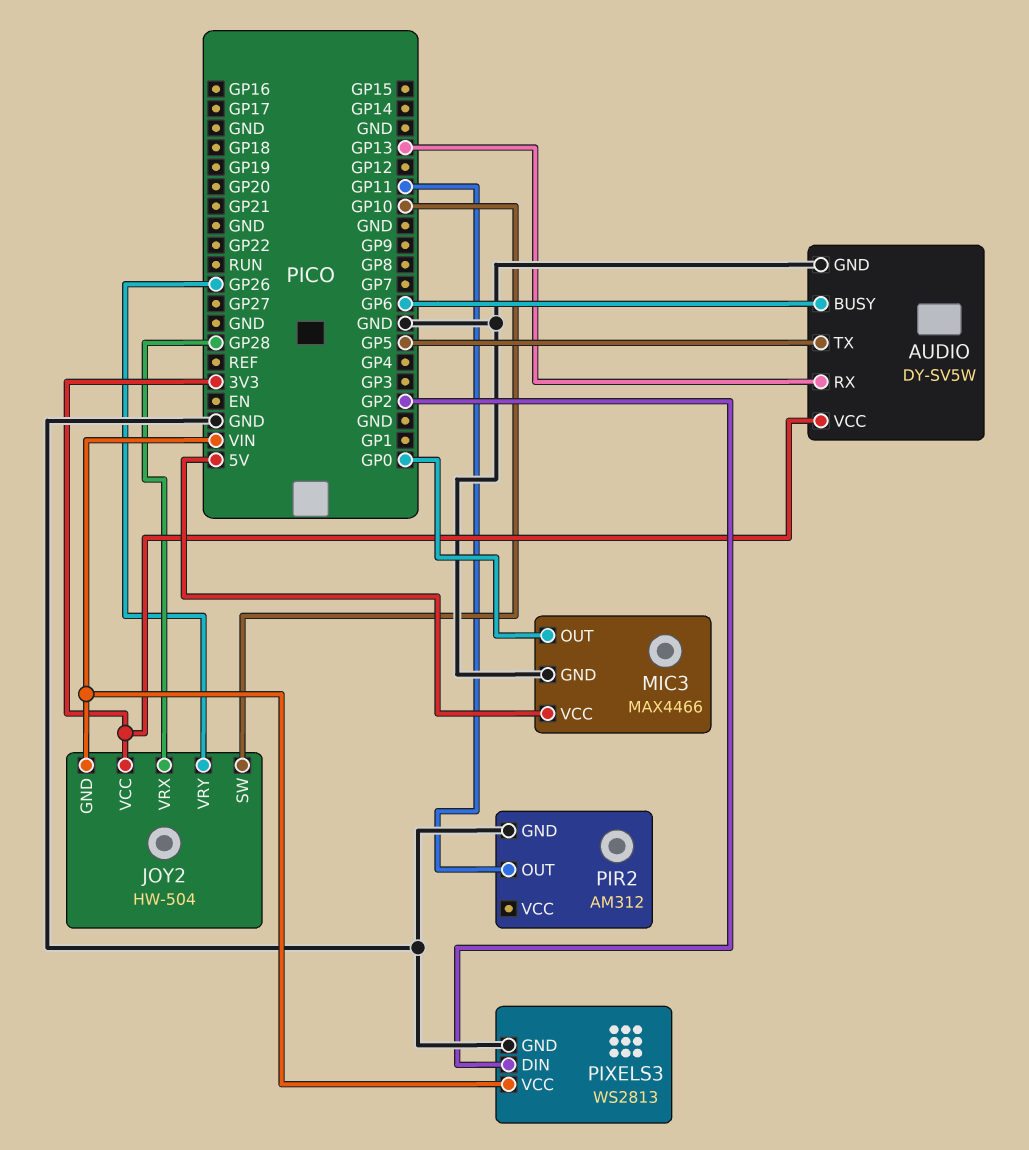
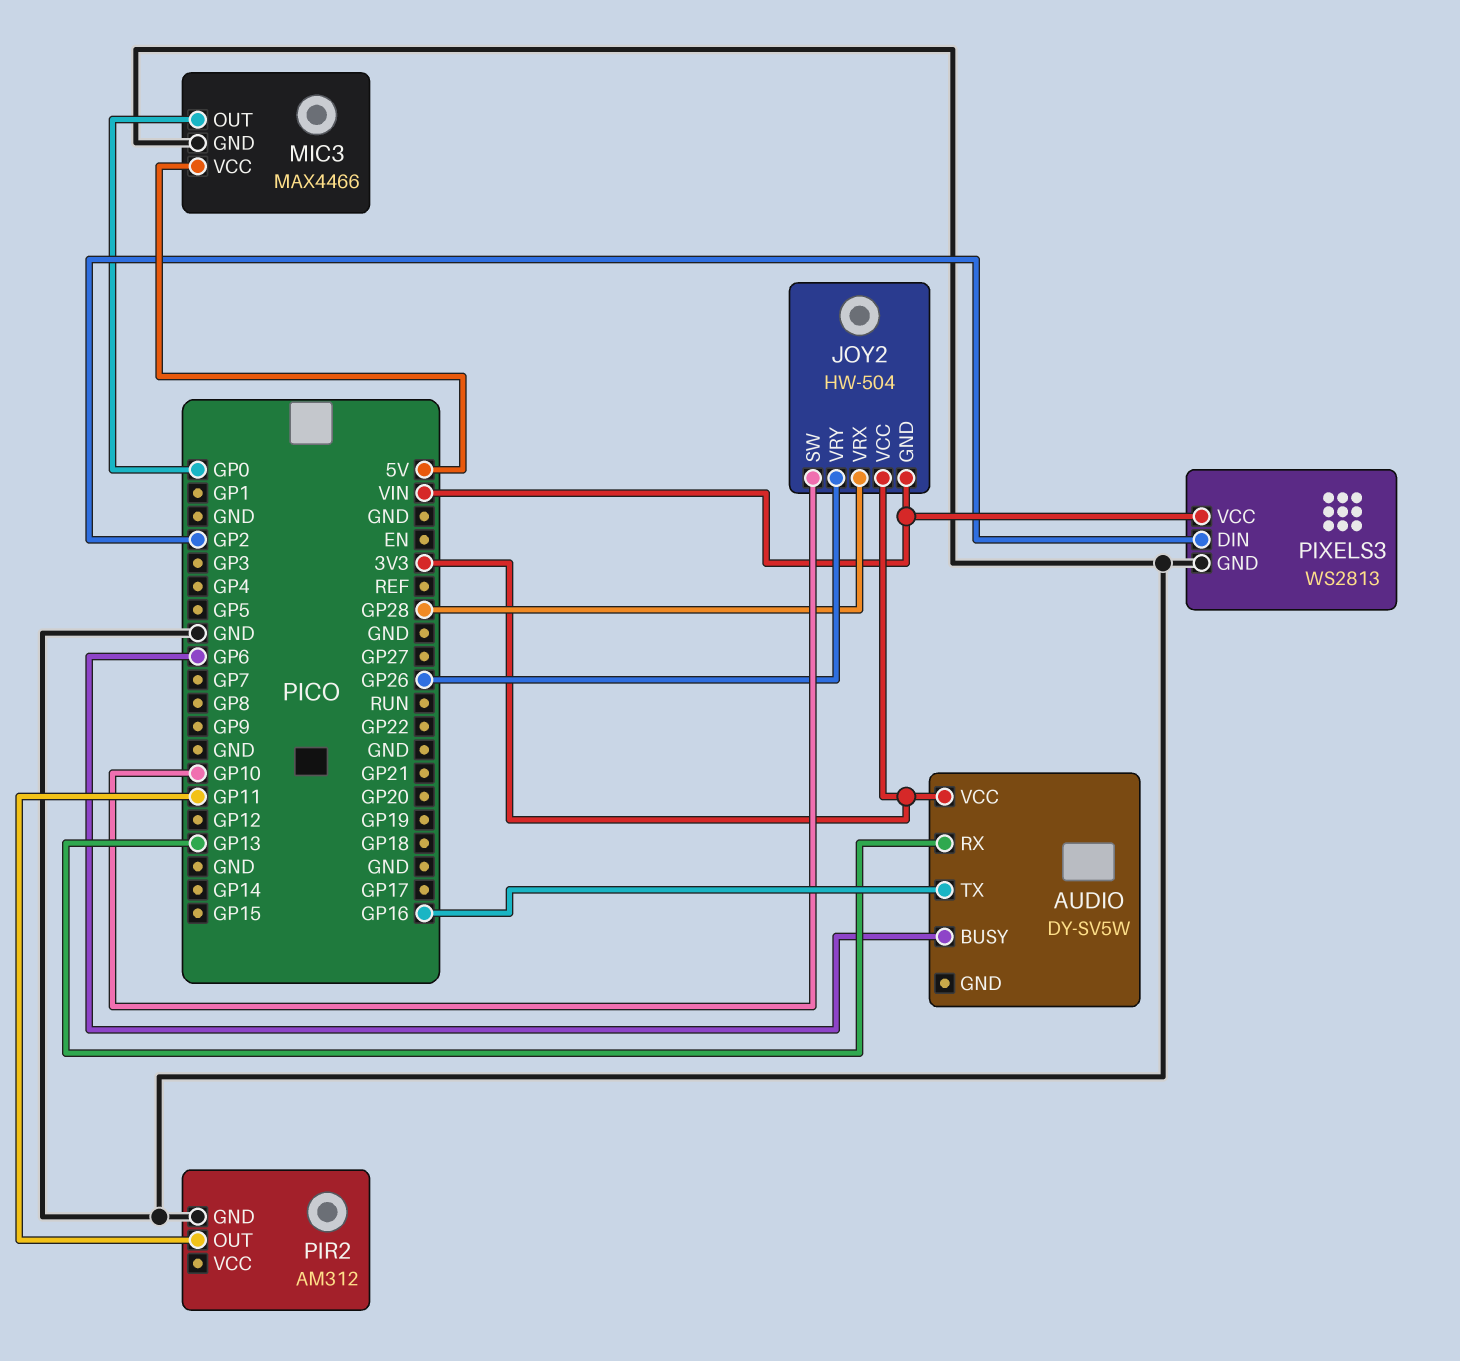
AUDIO pin GND: GND -> none
AUDIO pin TX: GP5 -> GP16

